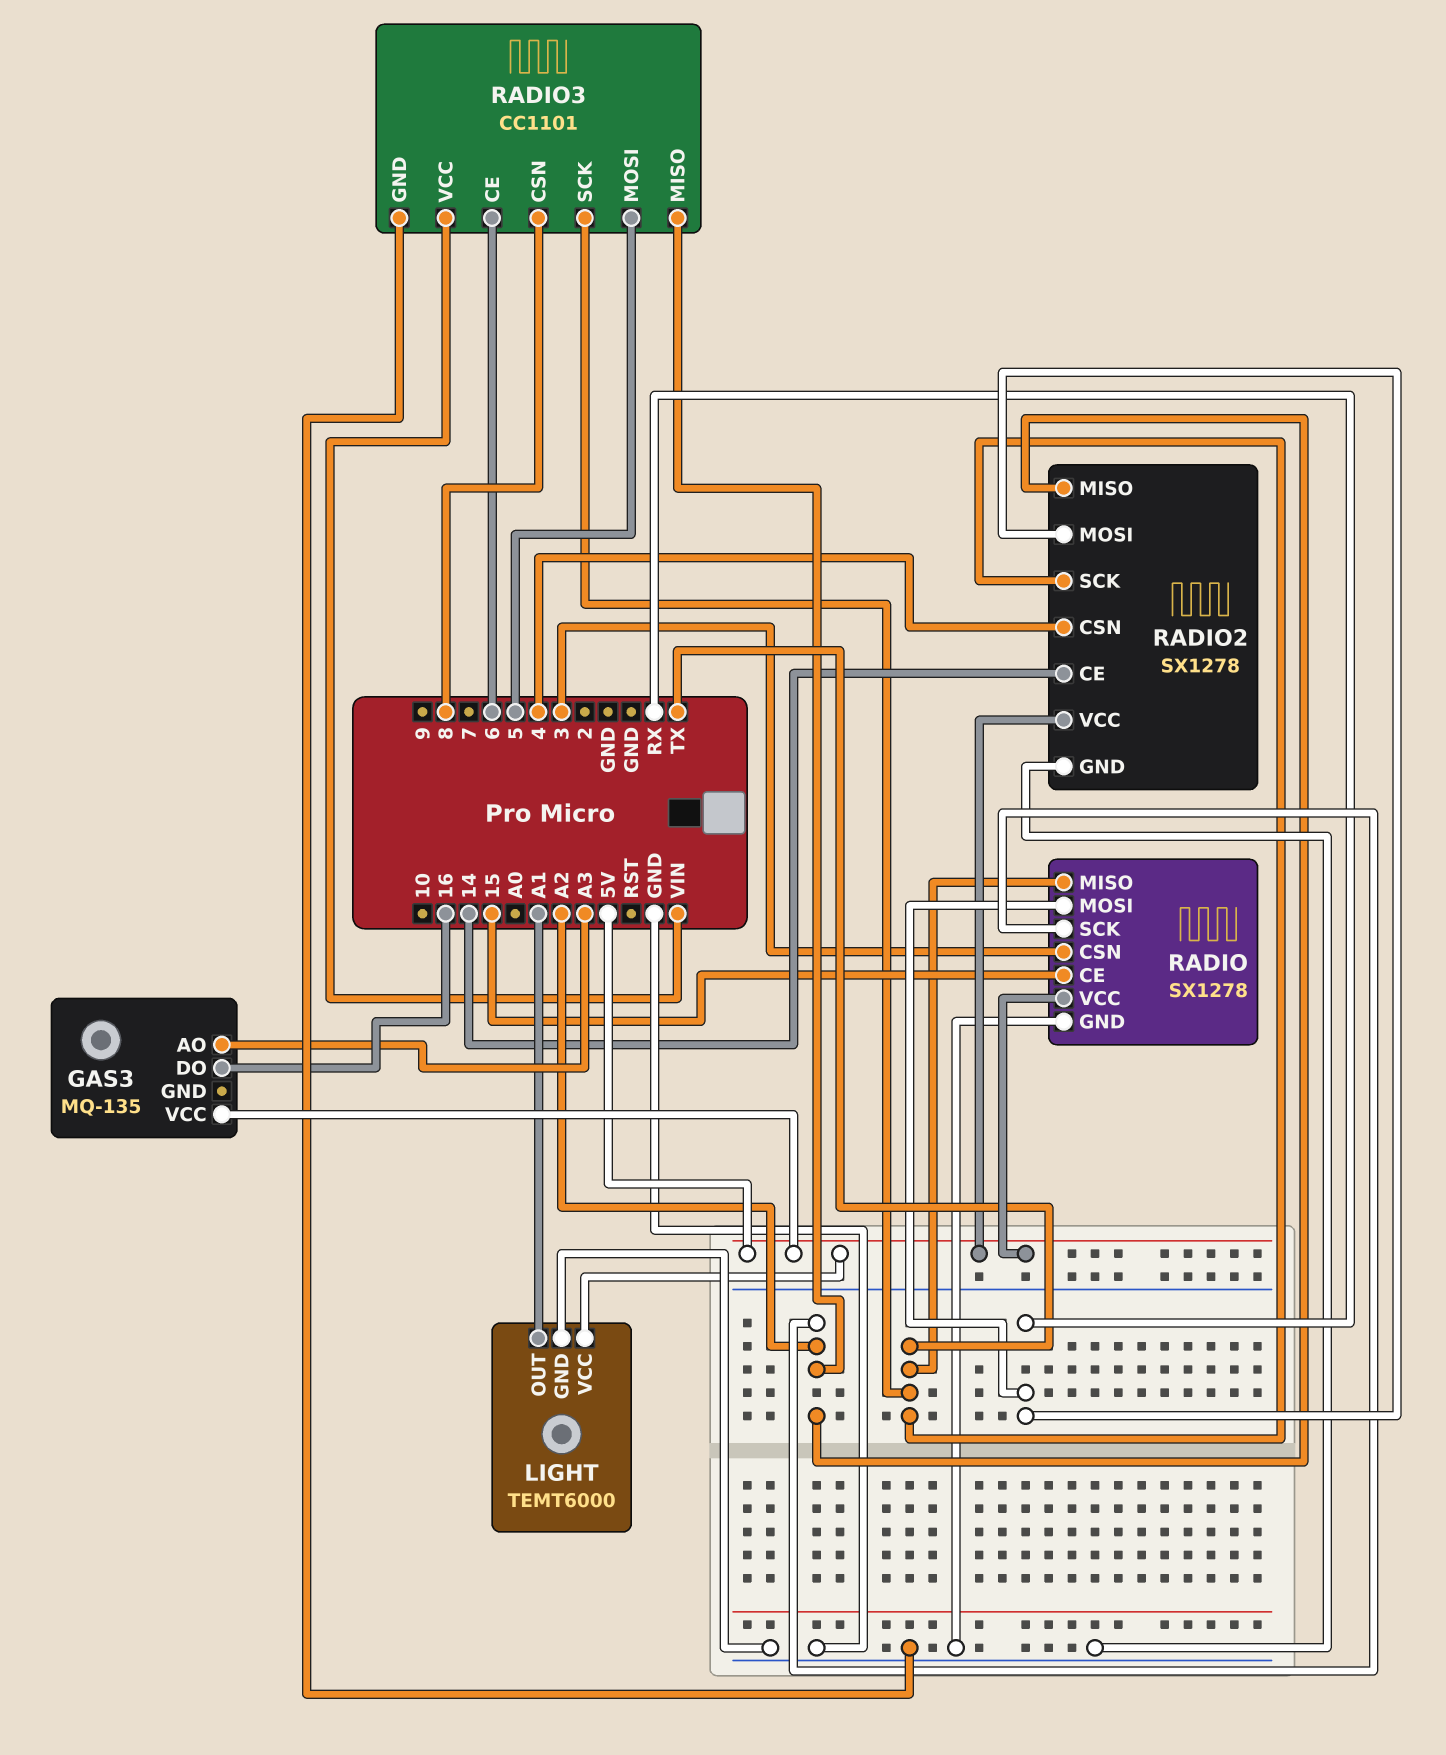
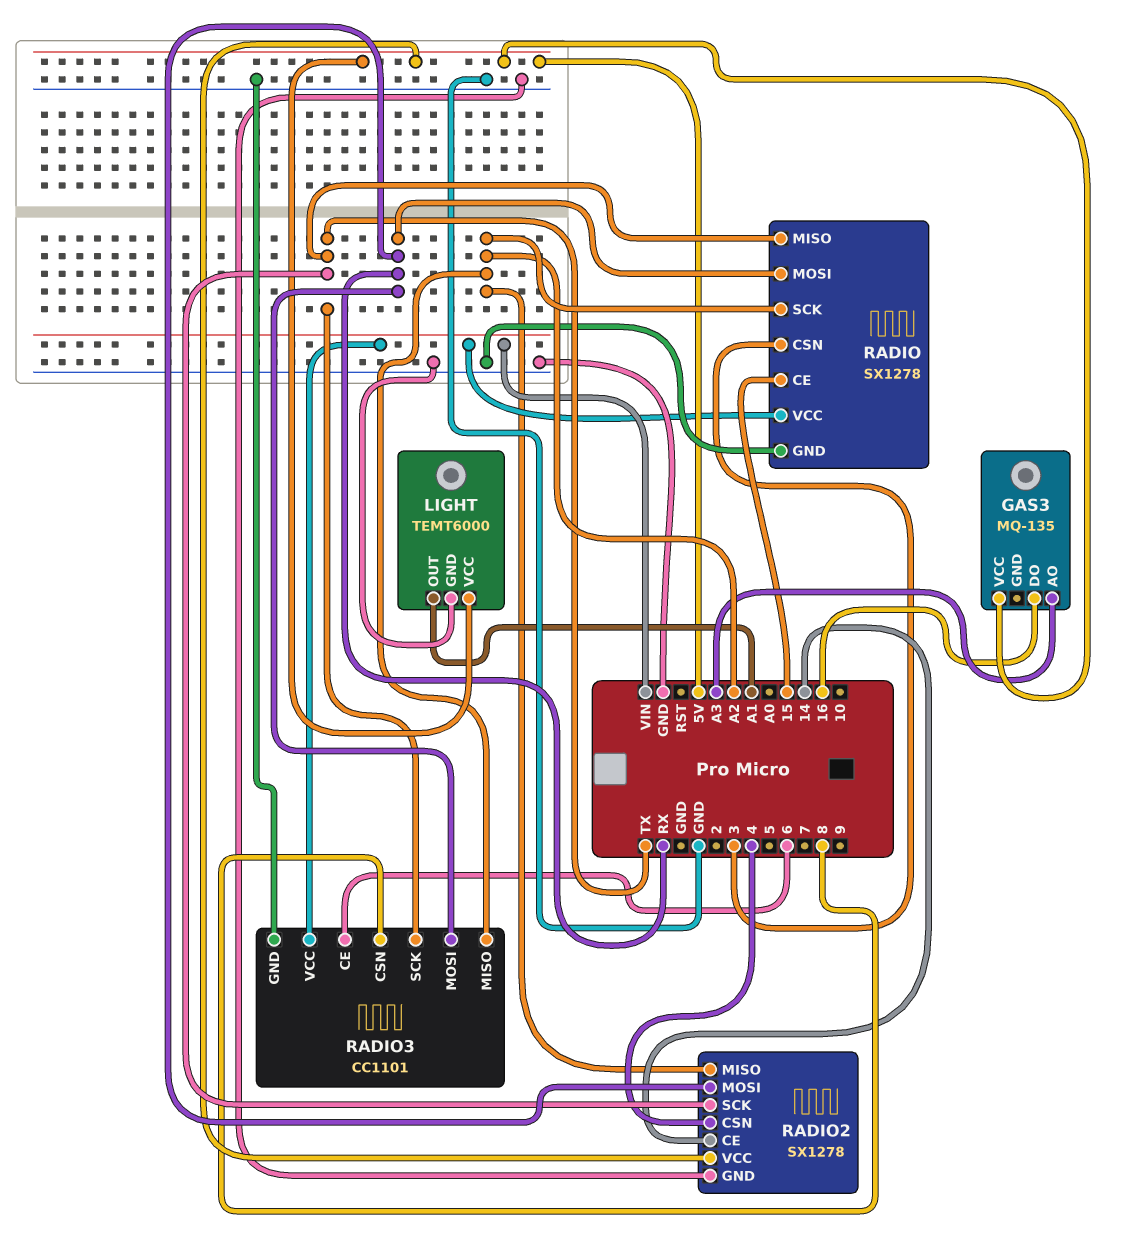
RADIO pin VCC: 5V -> VIN
RADIO3 pin MOSI: 5 -> RX

